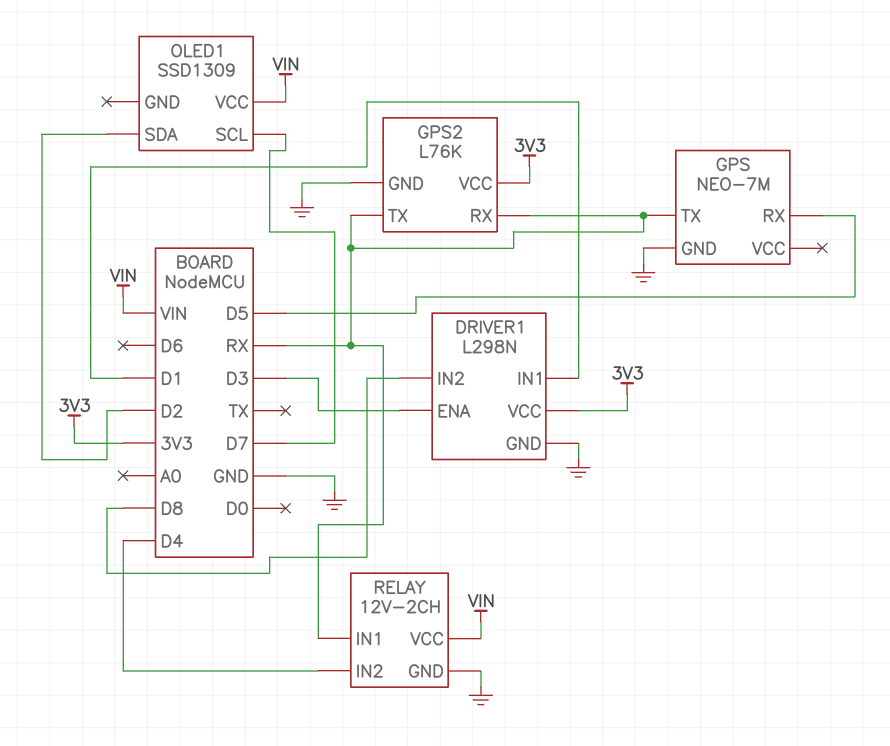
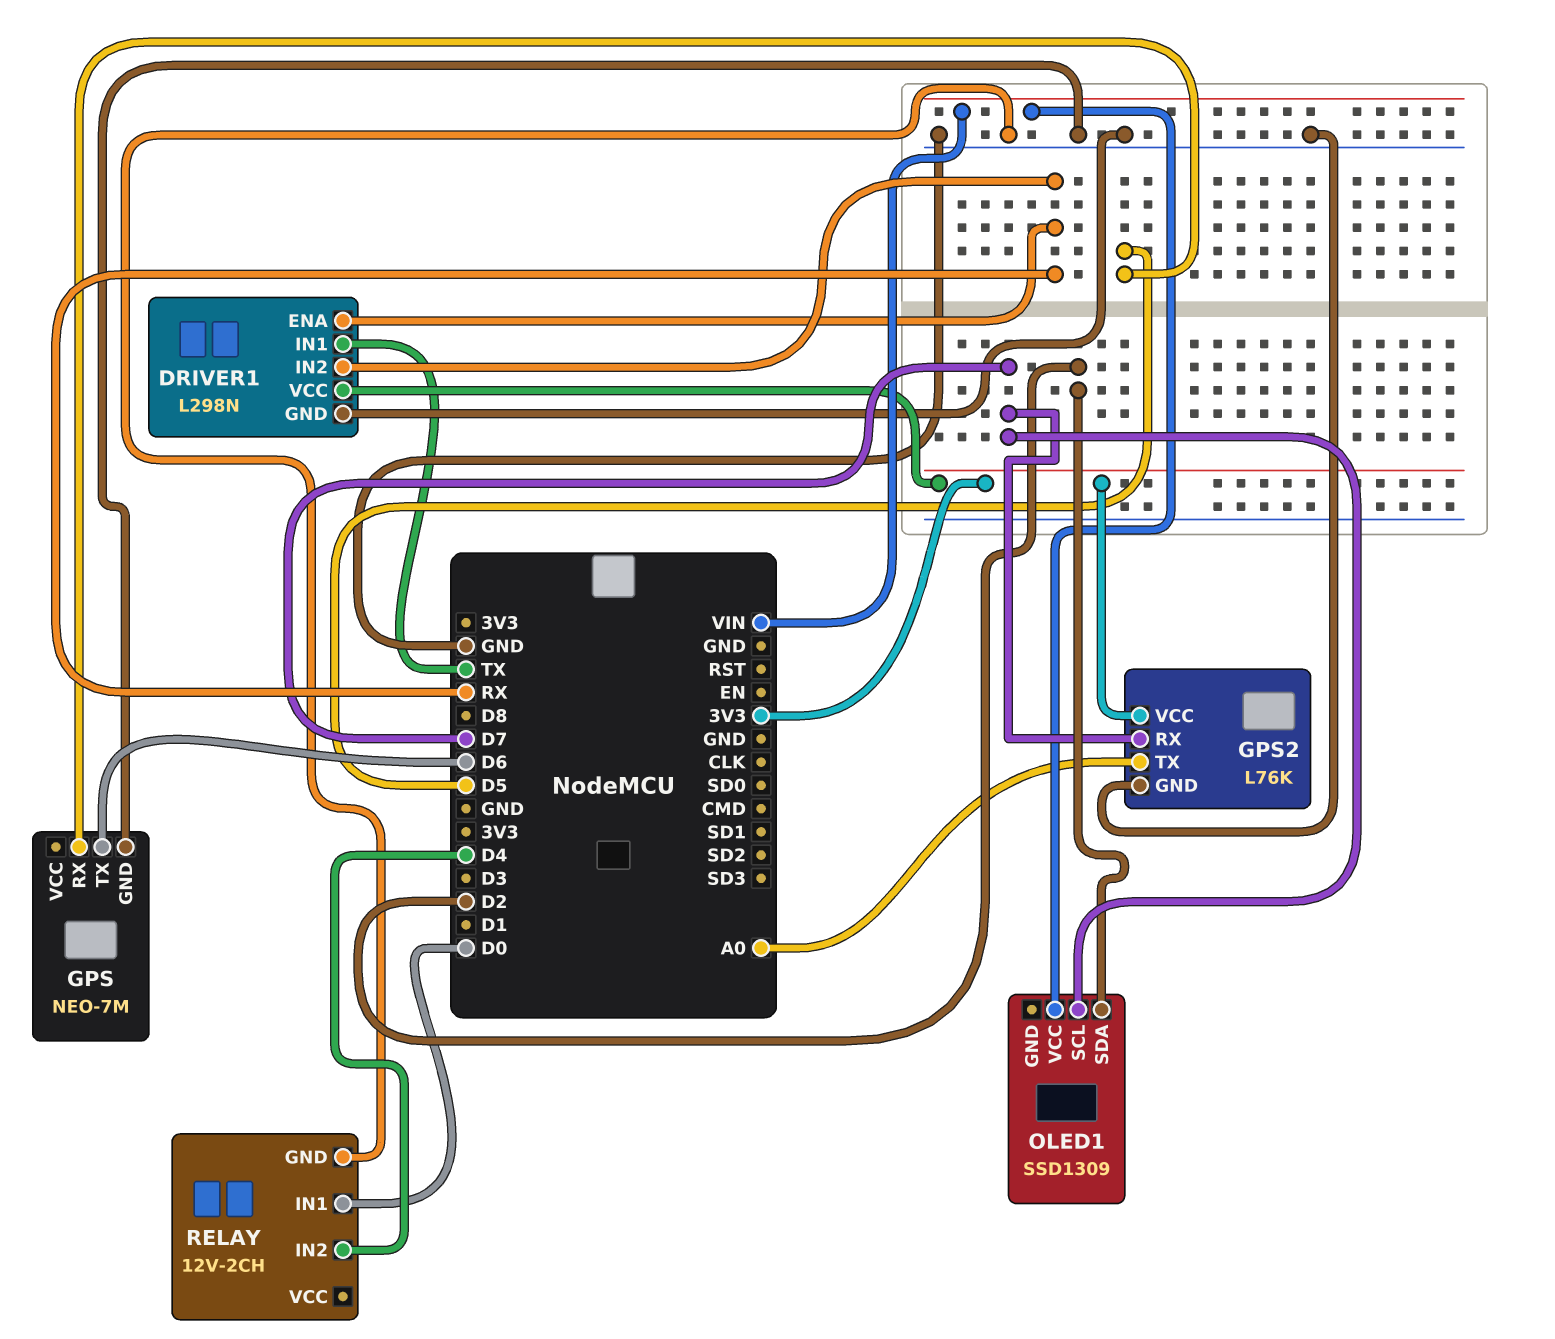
DRIVER1 pin ENA: D3 -> RX
DRIVER1 pin IN1: D1 -> TX
DRIVER1 pin IN2: D8 -> RX
GPS pin TX: RX -> D6
GPS2 pin RX: RX -> D7
GPS2 pin TX: RX -> A0
RELAY pin IN1: RX -> D0
RELAY pin VCC: VIN -> none

